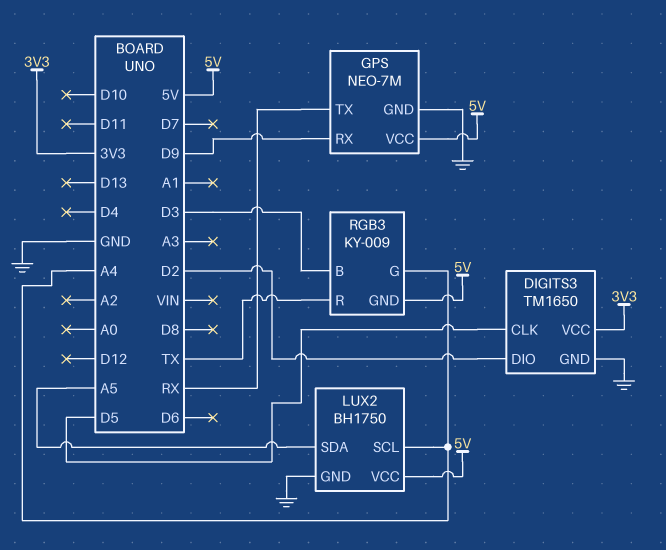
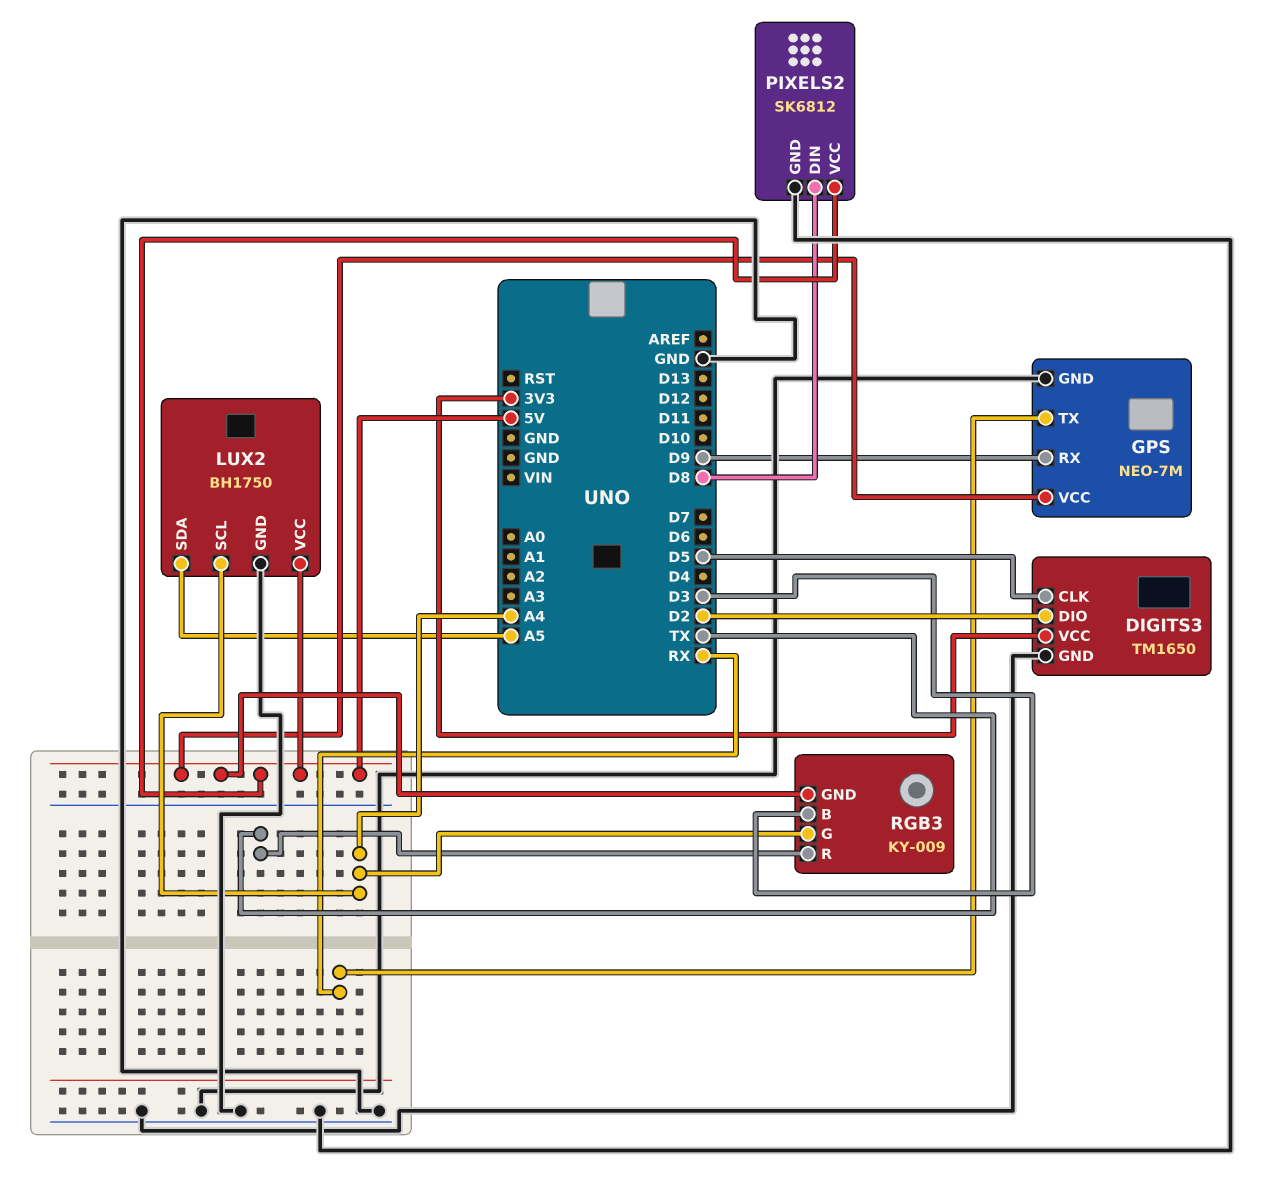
PIXELS2: none -> SK6812
PIXELS2 pin DIN: none -> D8
PIXELS2 pin GND: none -> GND
PIXELS2 pin VCC: none -> 5V

